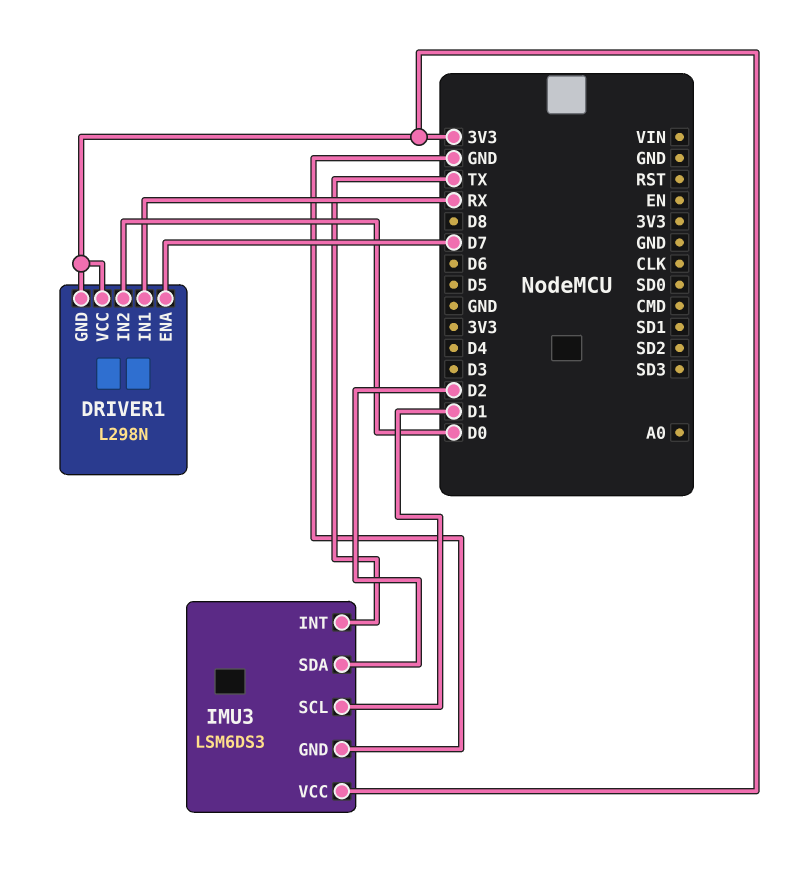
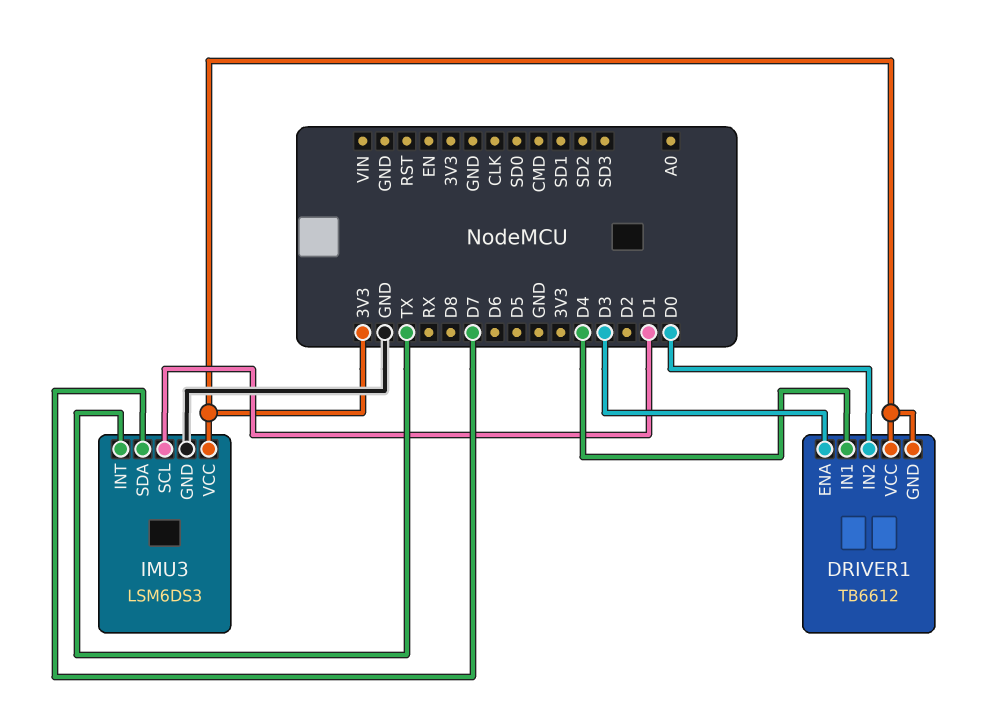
DRIVER1: L298N -> TB6612
DRIVER1 pin ENA: D7 -> D3
DRIVER1 pin IN1: RX -> D4
IMU3 pin SDA: D2 -> D7

